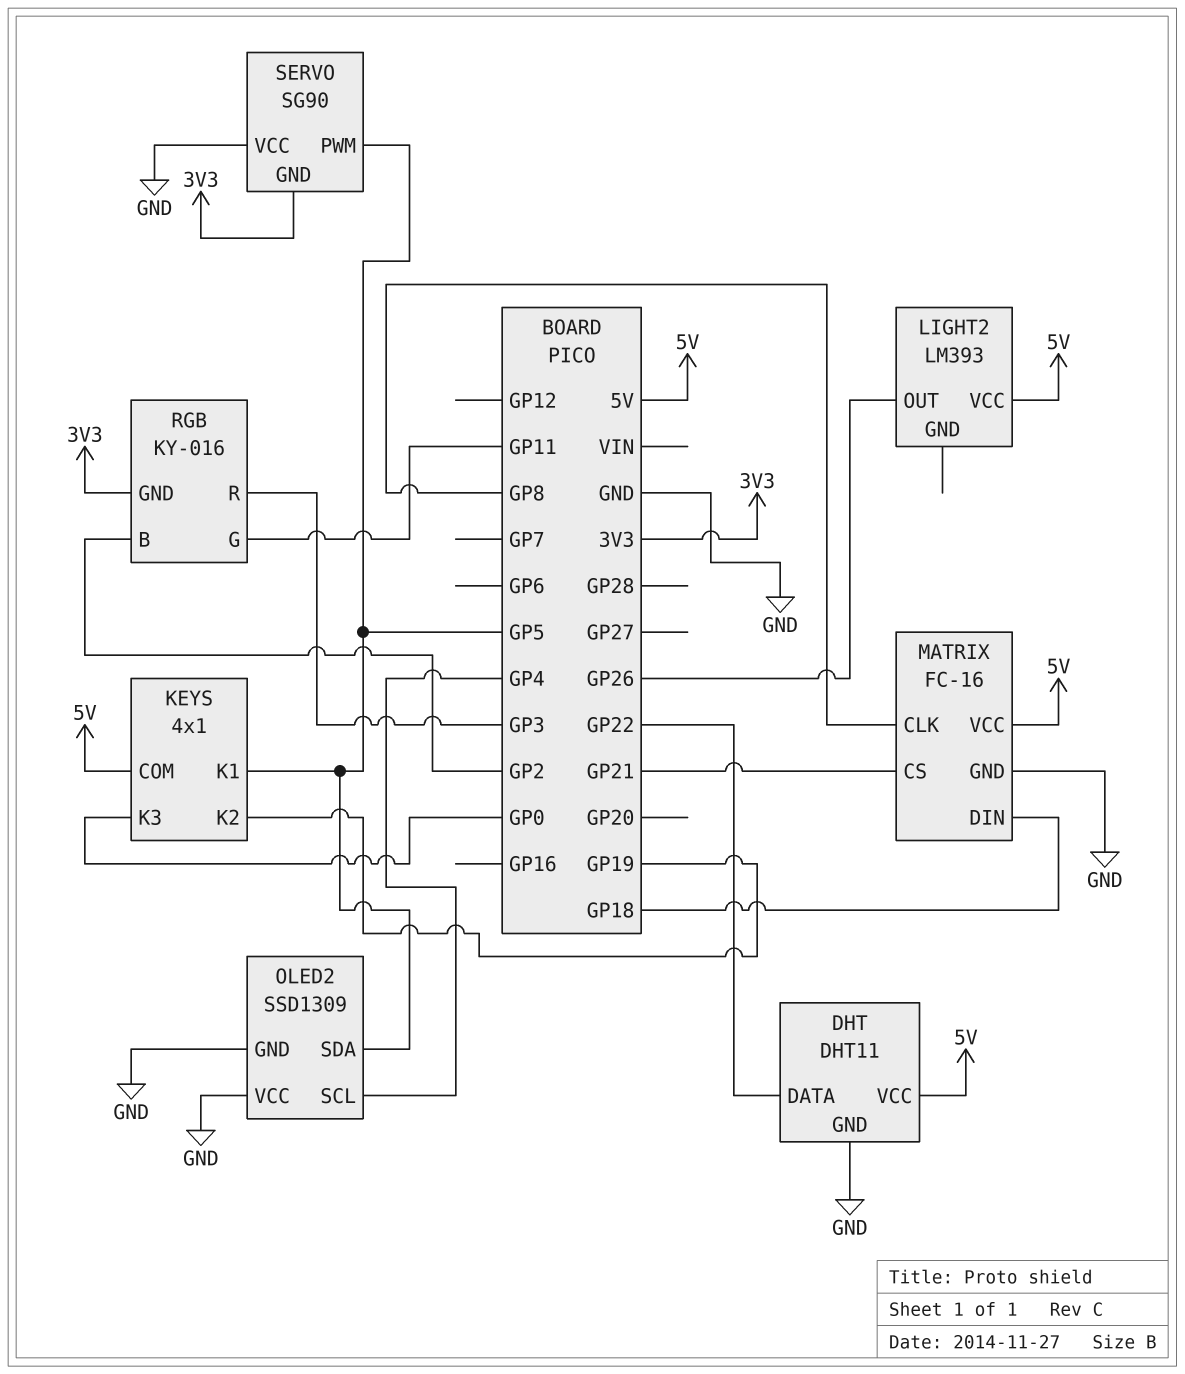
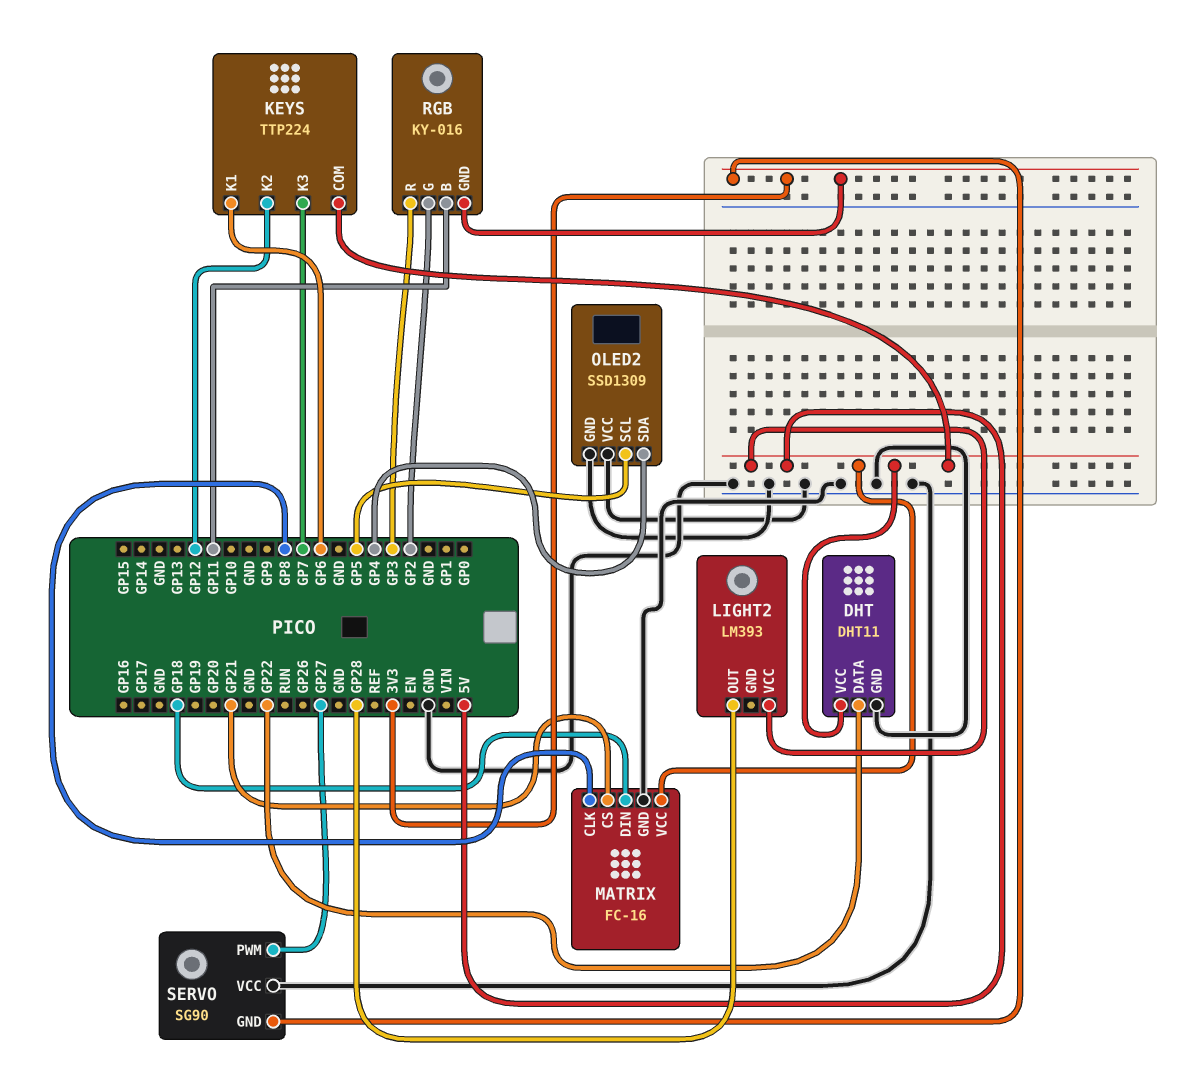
KEYS: 4x1 -> TTP224
KEYS pin K1: GP5 -> GP6
KEYS pin K2: GP19 -> GP12
KEYS pin K3: GP0 -> GP7
LIGHT2 pin OUT: GP26 -> GP28
OLED2 pin SCL: GP4 -> GP5
OLED2 pin SDA: GP5 -> GP4
RGB pin B: GP2 -> GP11
RGB pin G: GP11 -> GP2
SERVO pin PWM: GP5 -> GP27

